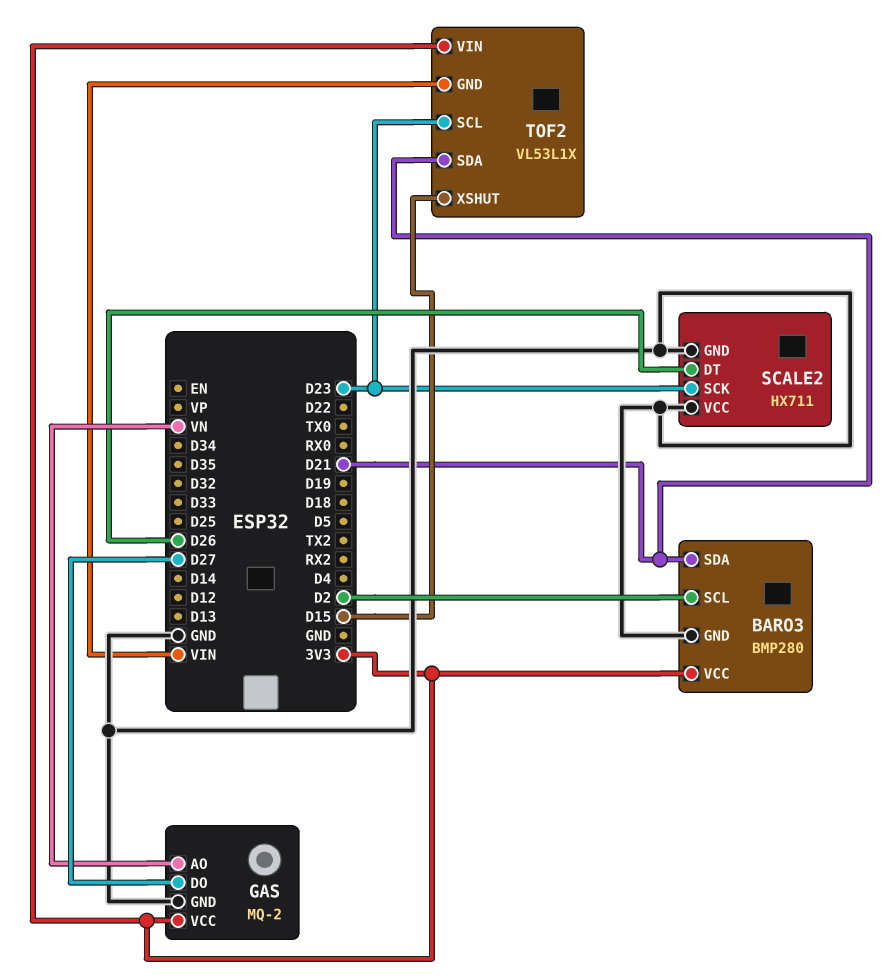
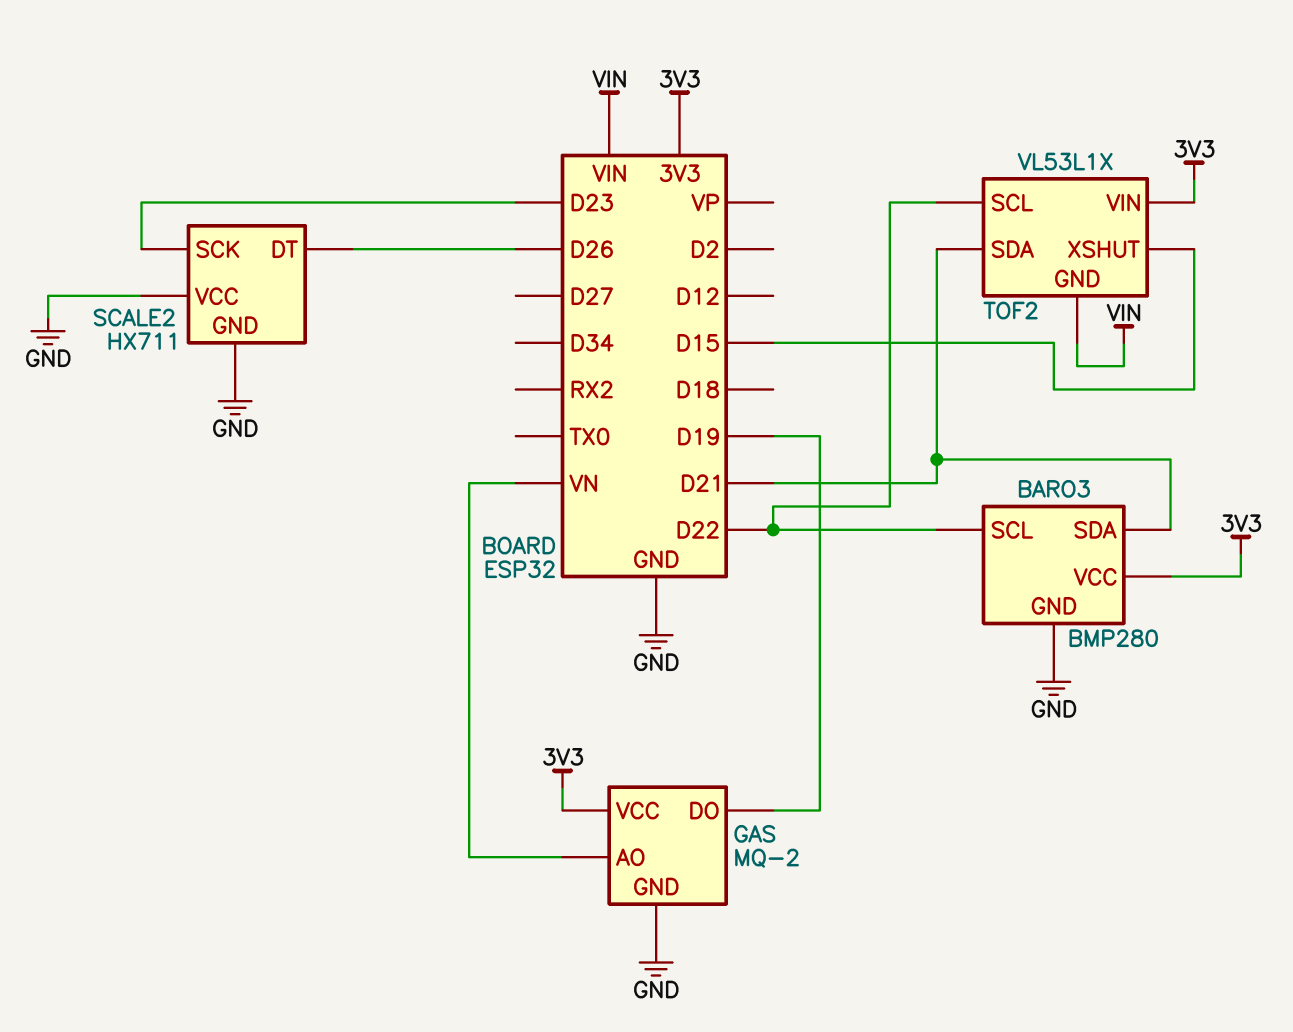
BARO3 pin SCL: D2 -> D22
GAS pin DO: D27 -> D19
TOF2 pin SCL: D23 -> D22

